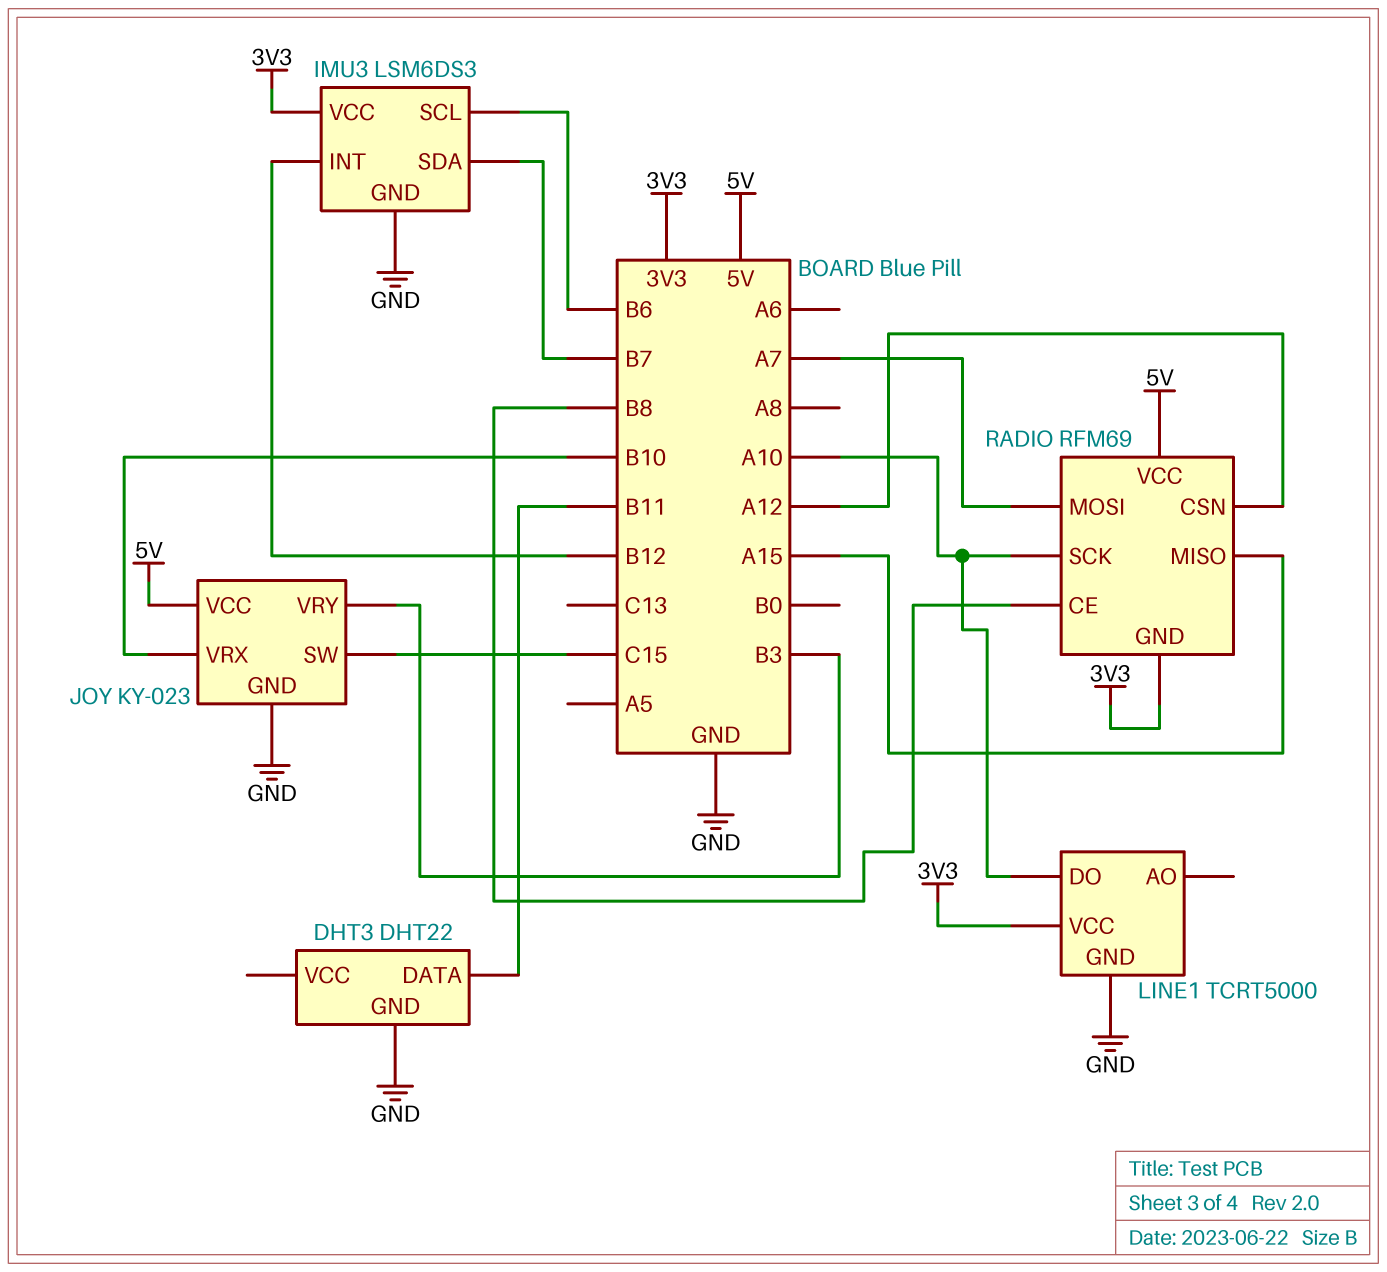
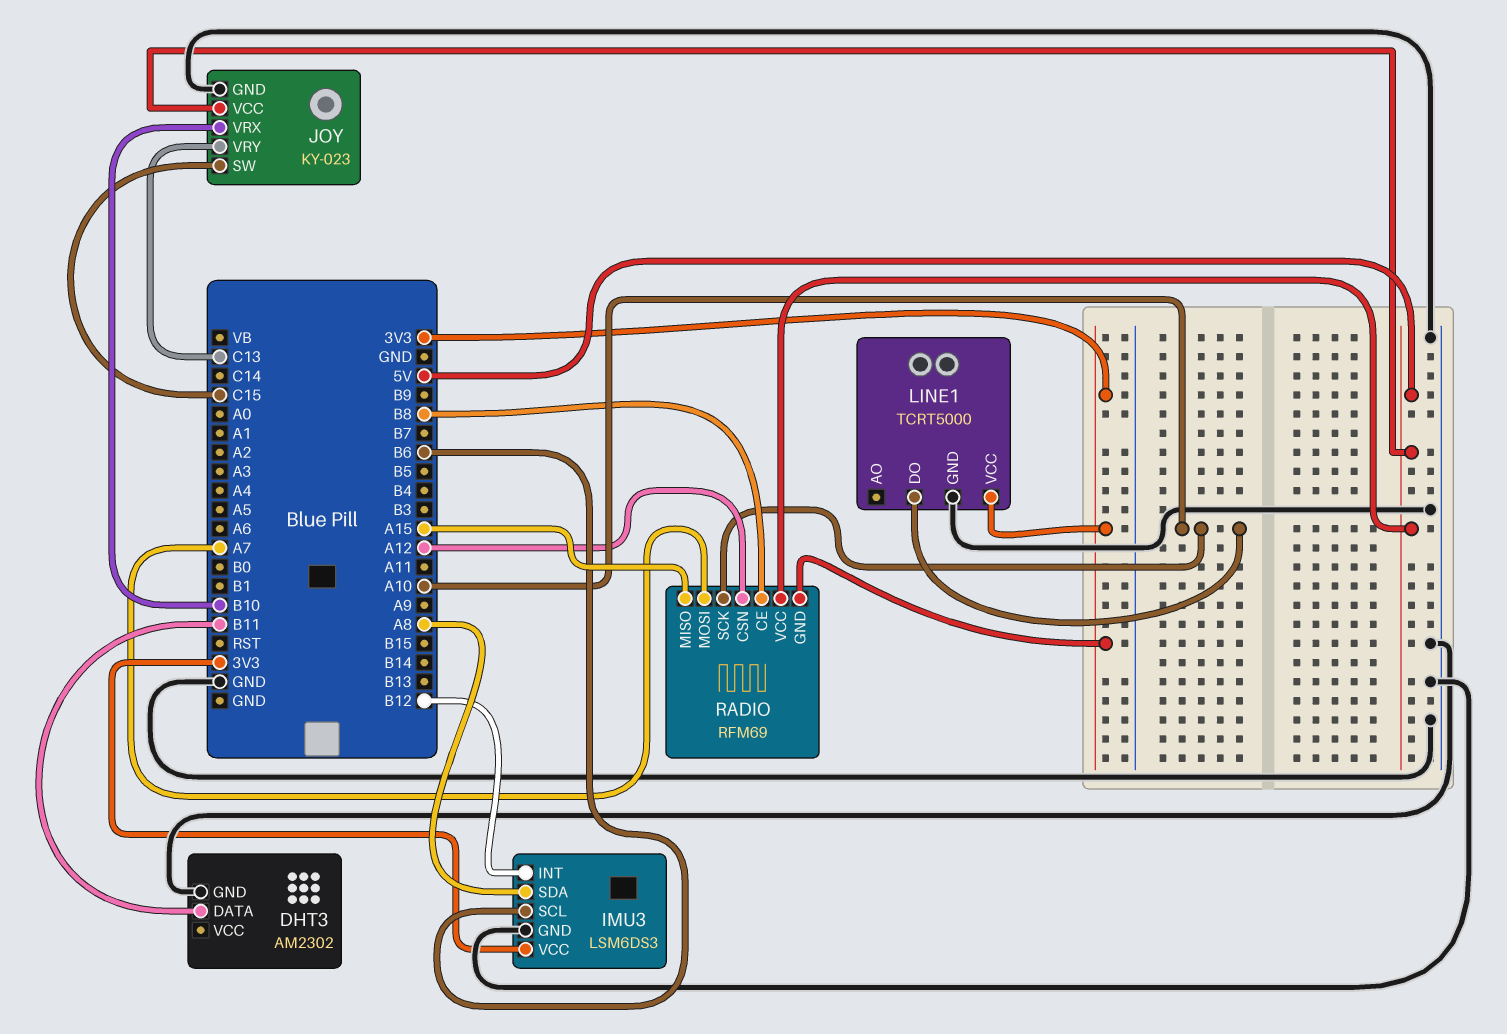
DHT3: DHT22 -> AM2302
IMU3 pin SDA: B7 -> A8
JOY pin VRY: B3 -> C13

